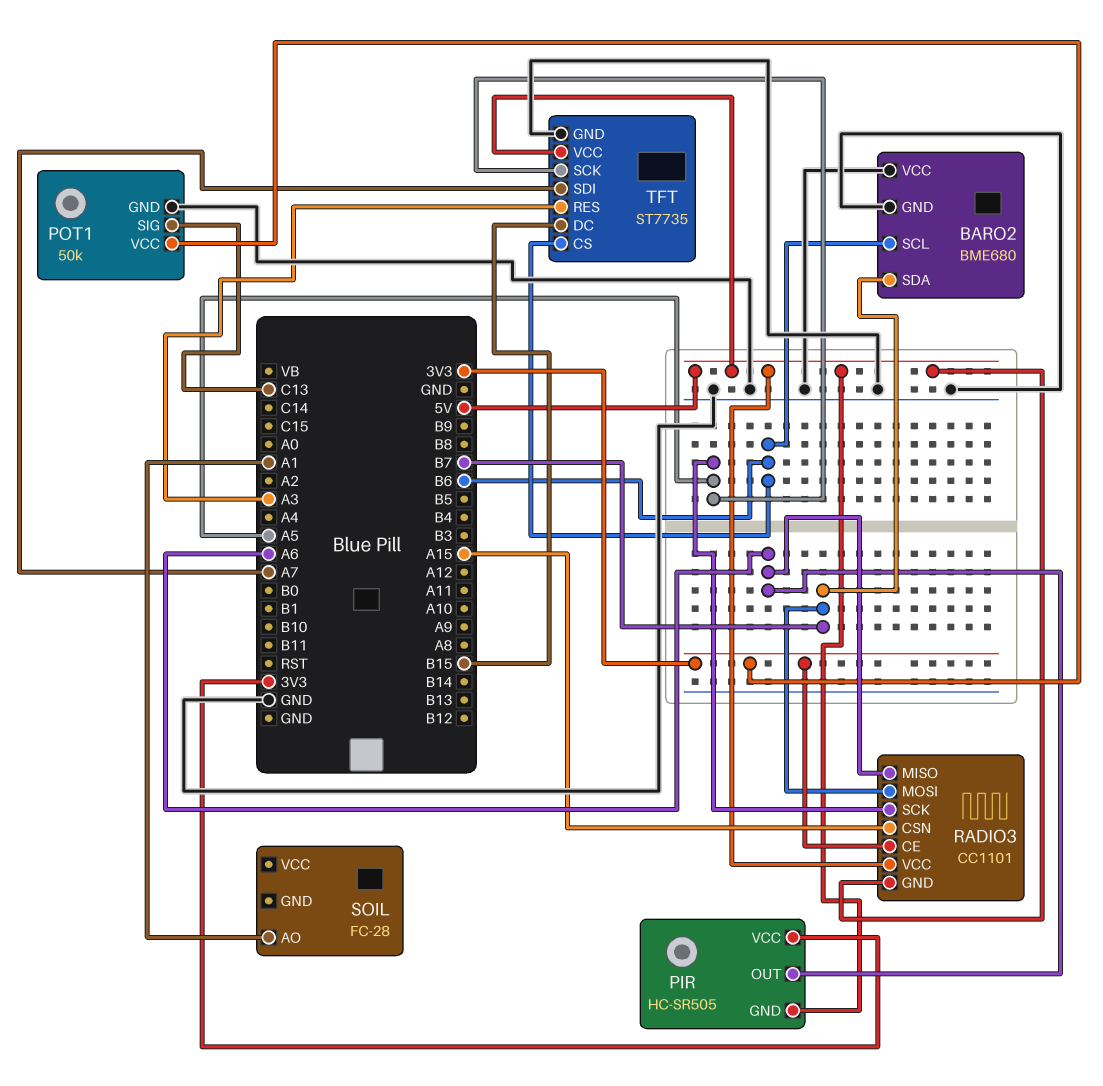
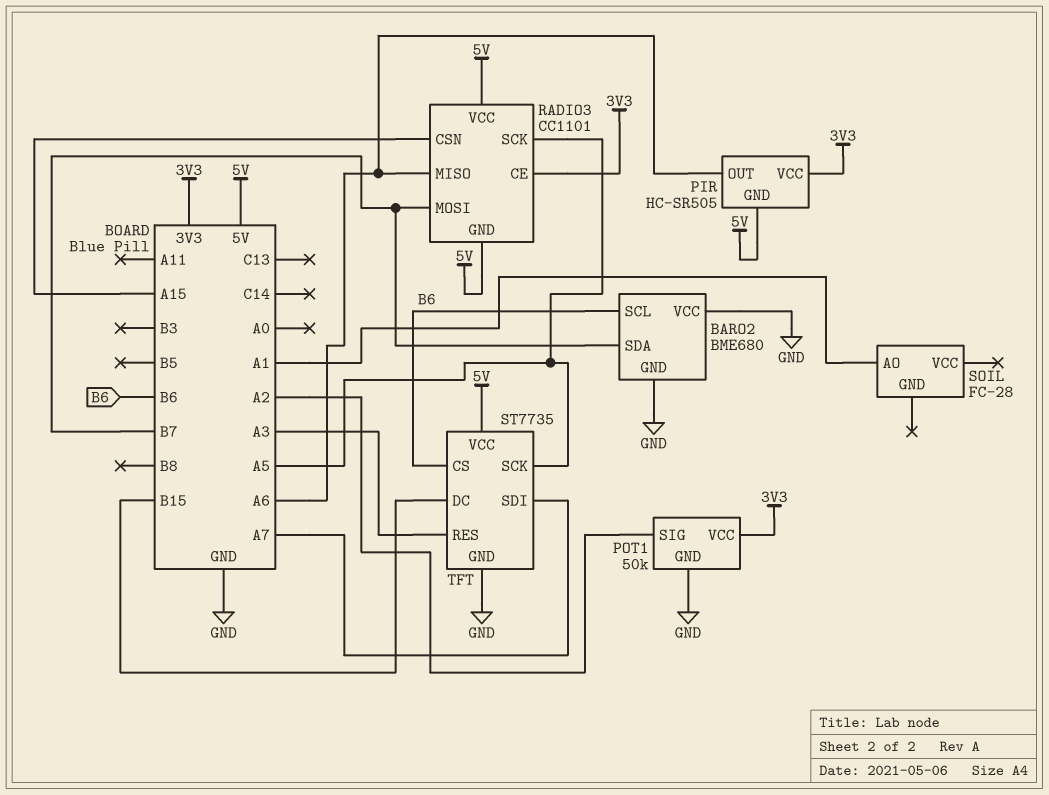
POT1 pin SIG: C13 -> A2

